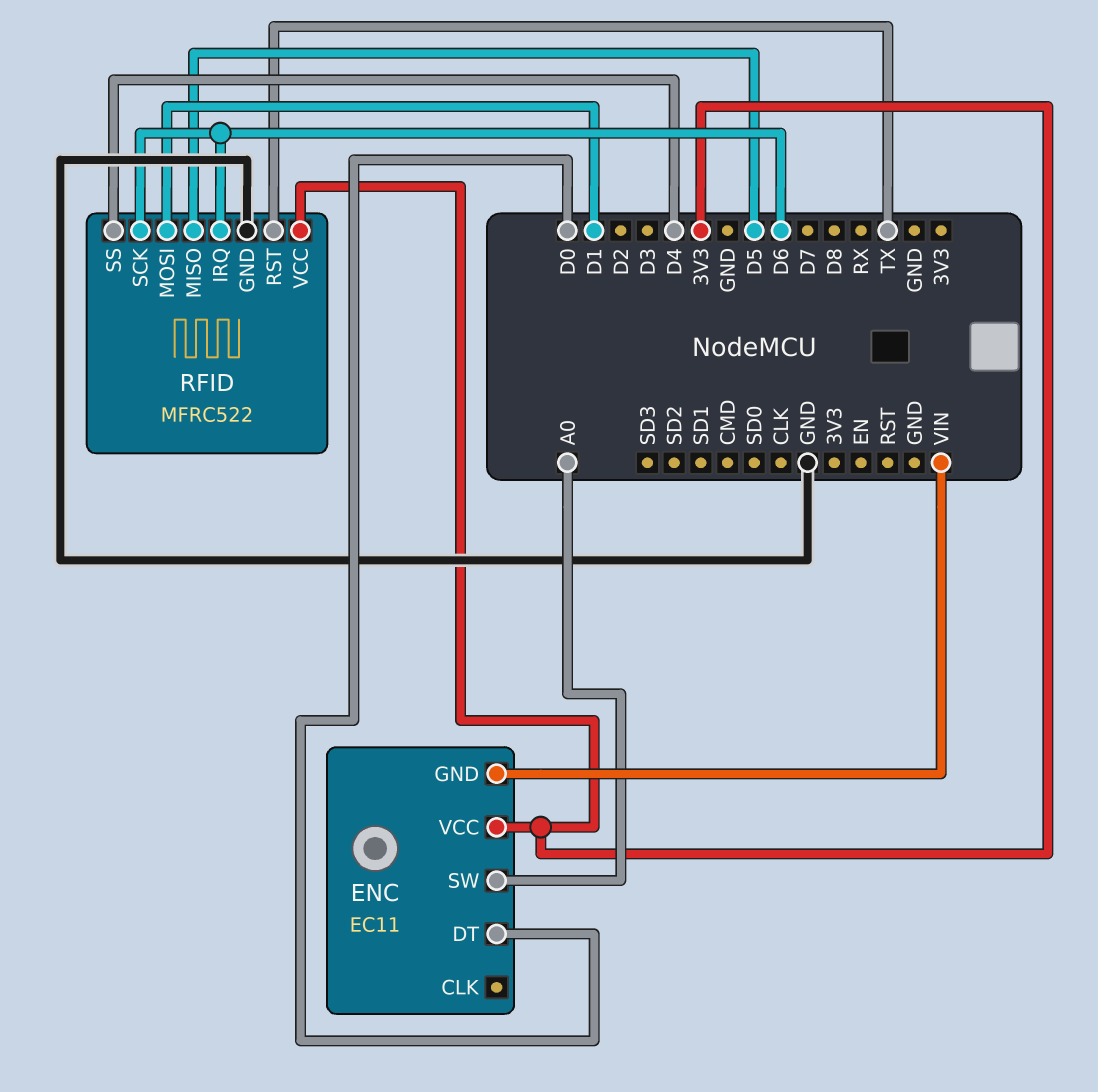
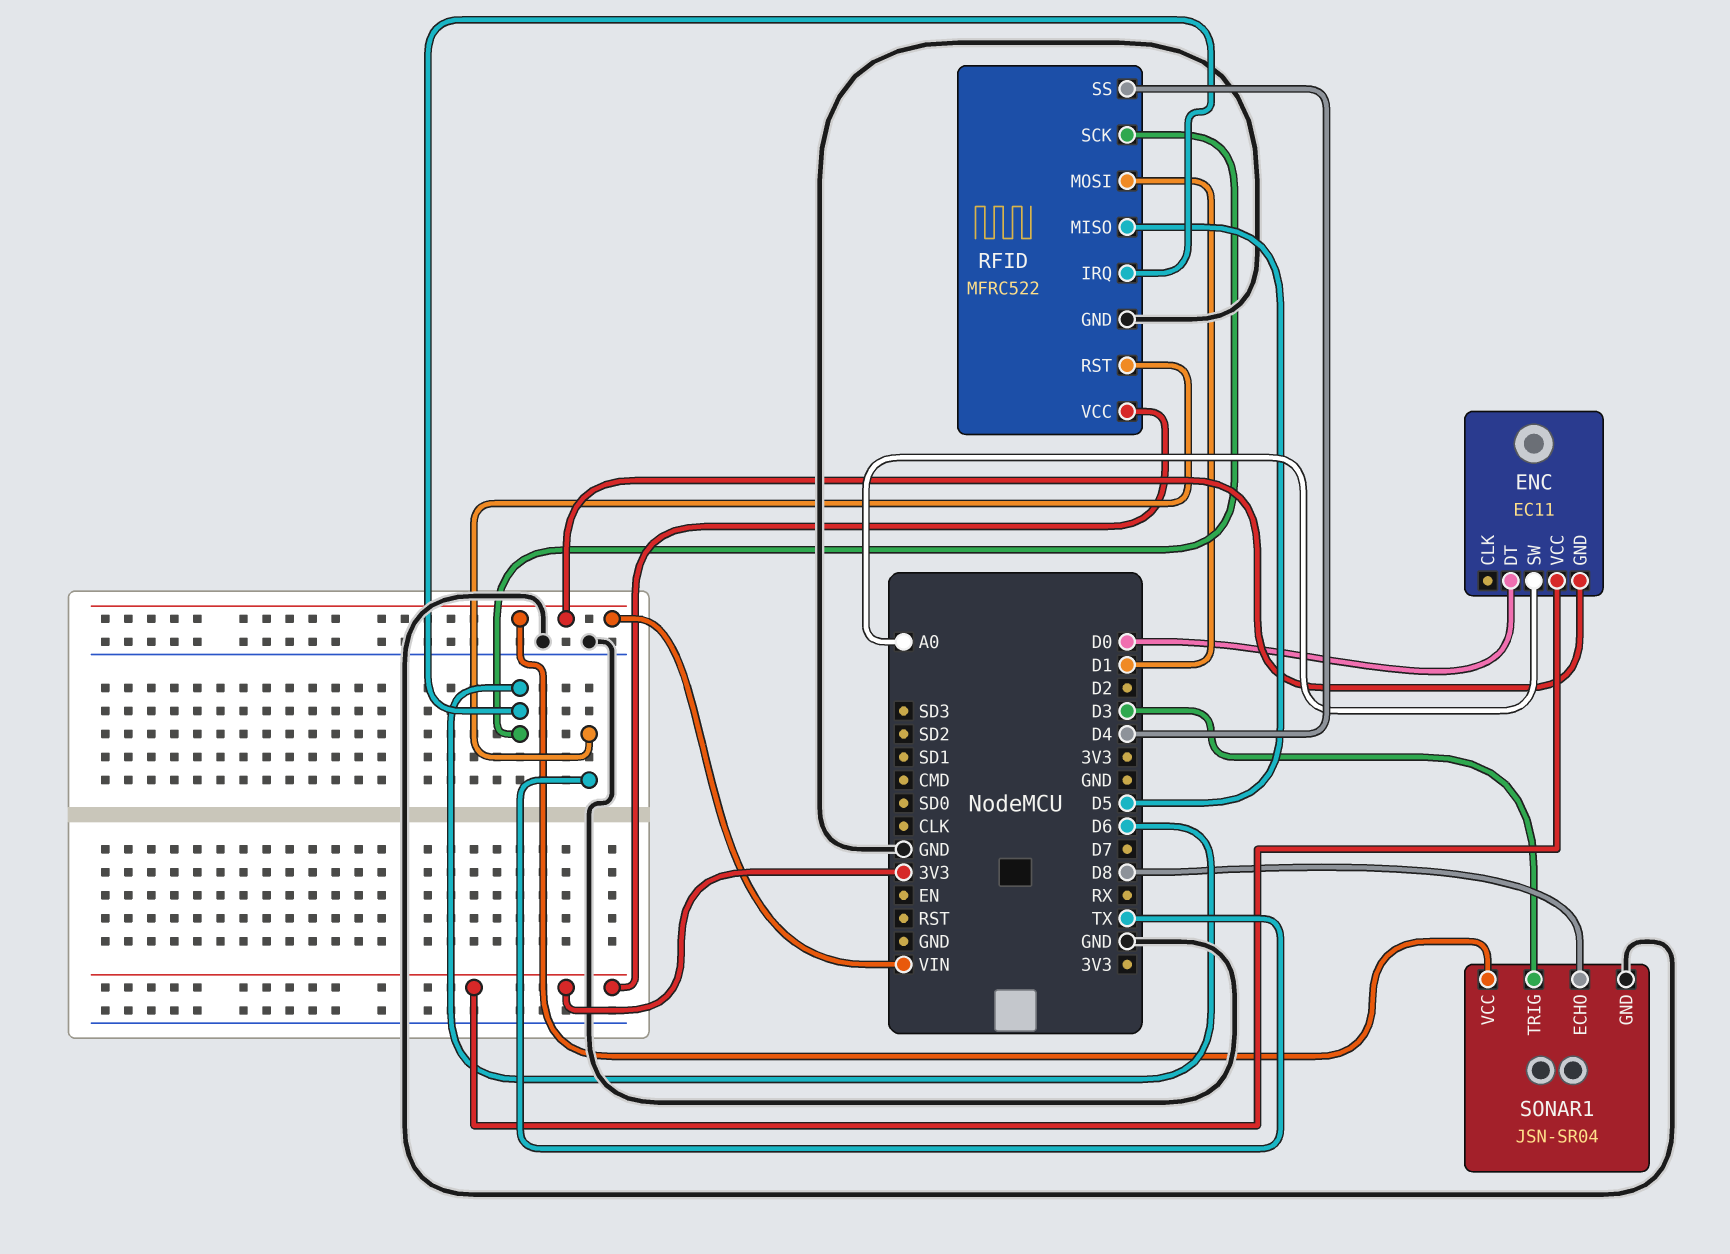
SONAR1: none -> JSN-SR04
SONAR1 pin ECHO: none -> D8
SONAR1 pin GND: none -> GND
SONAR1 pin TRIG: none -> D3
SONAR1 pin VCC: none -> VIN

